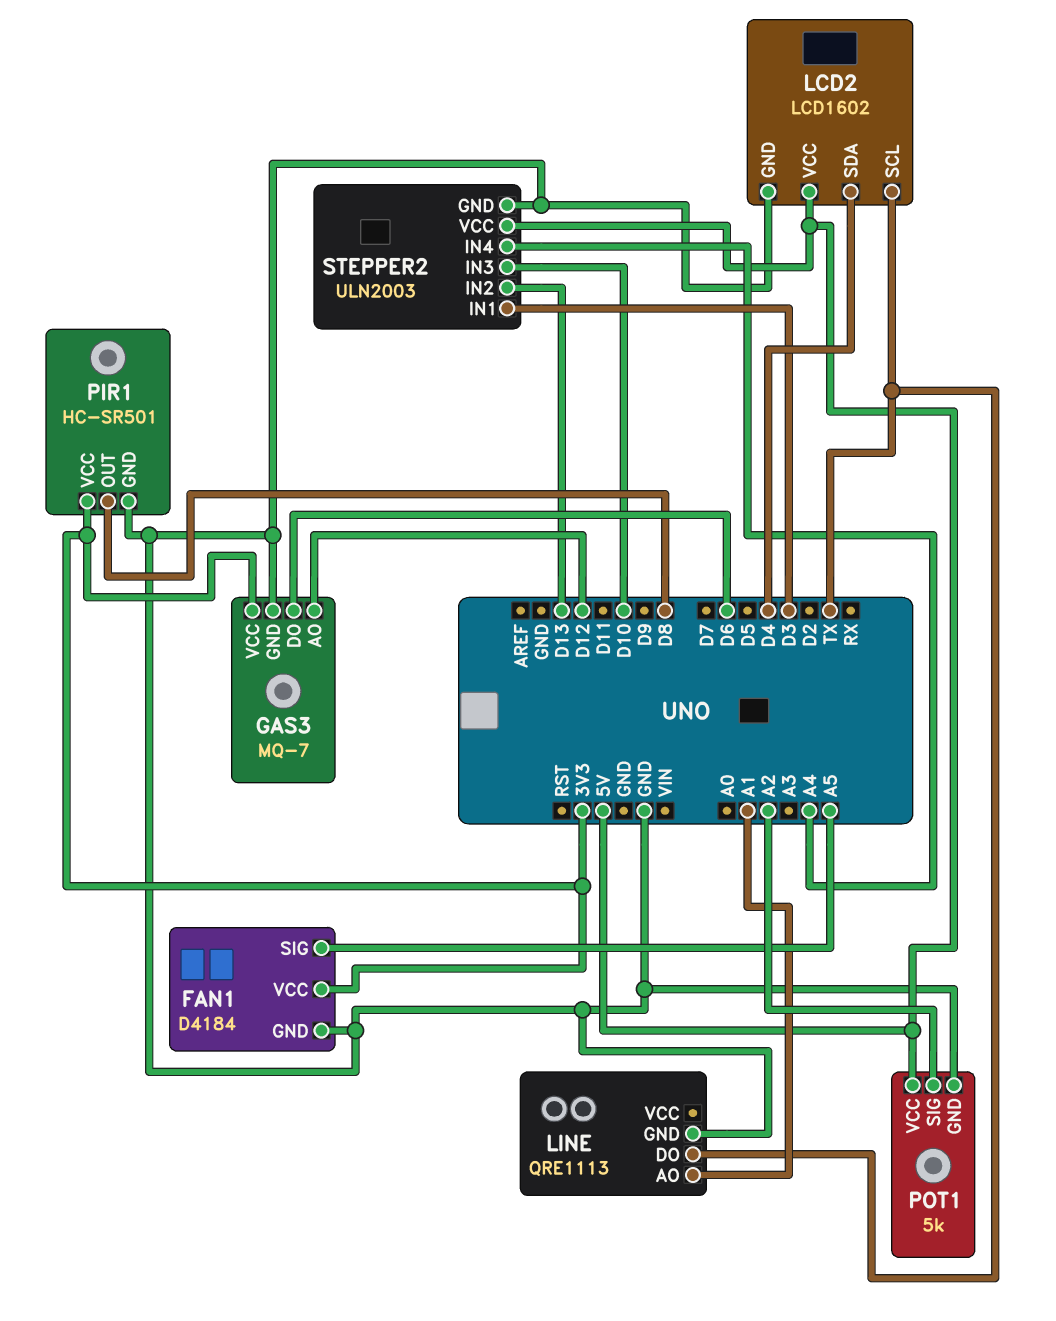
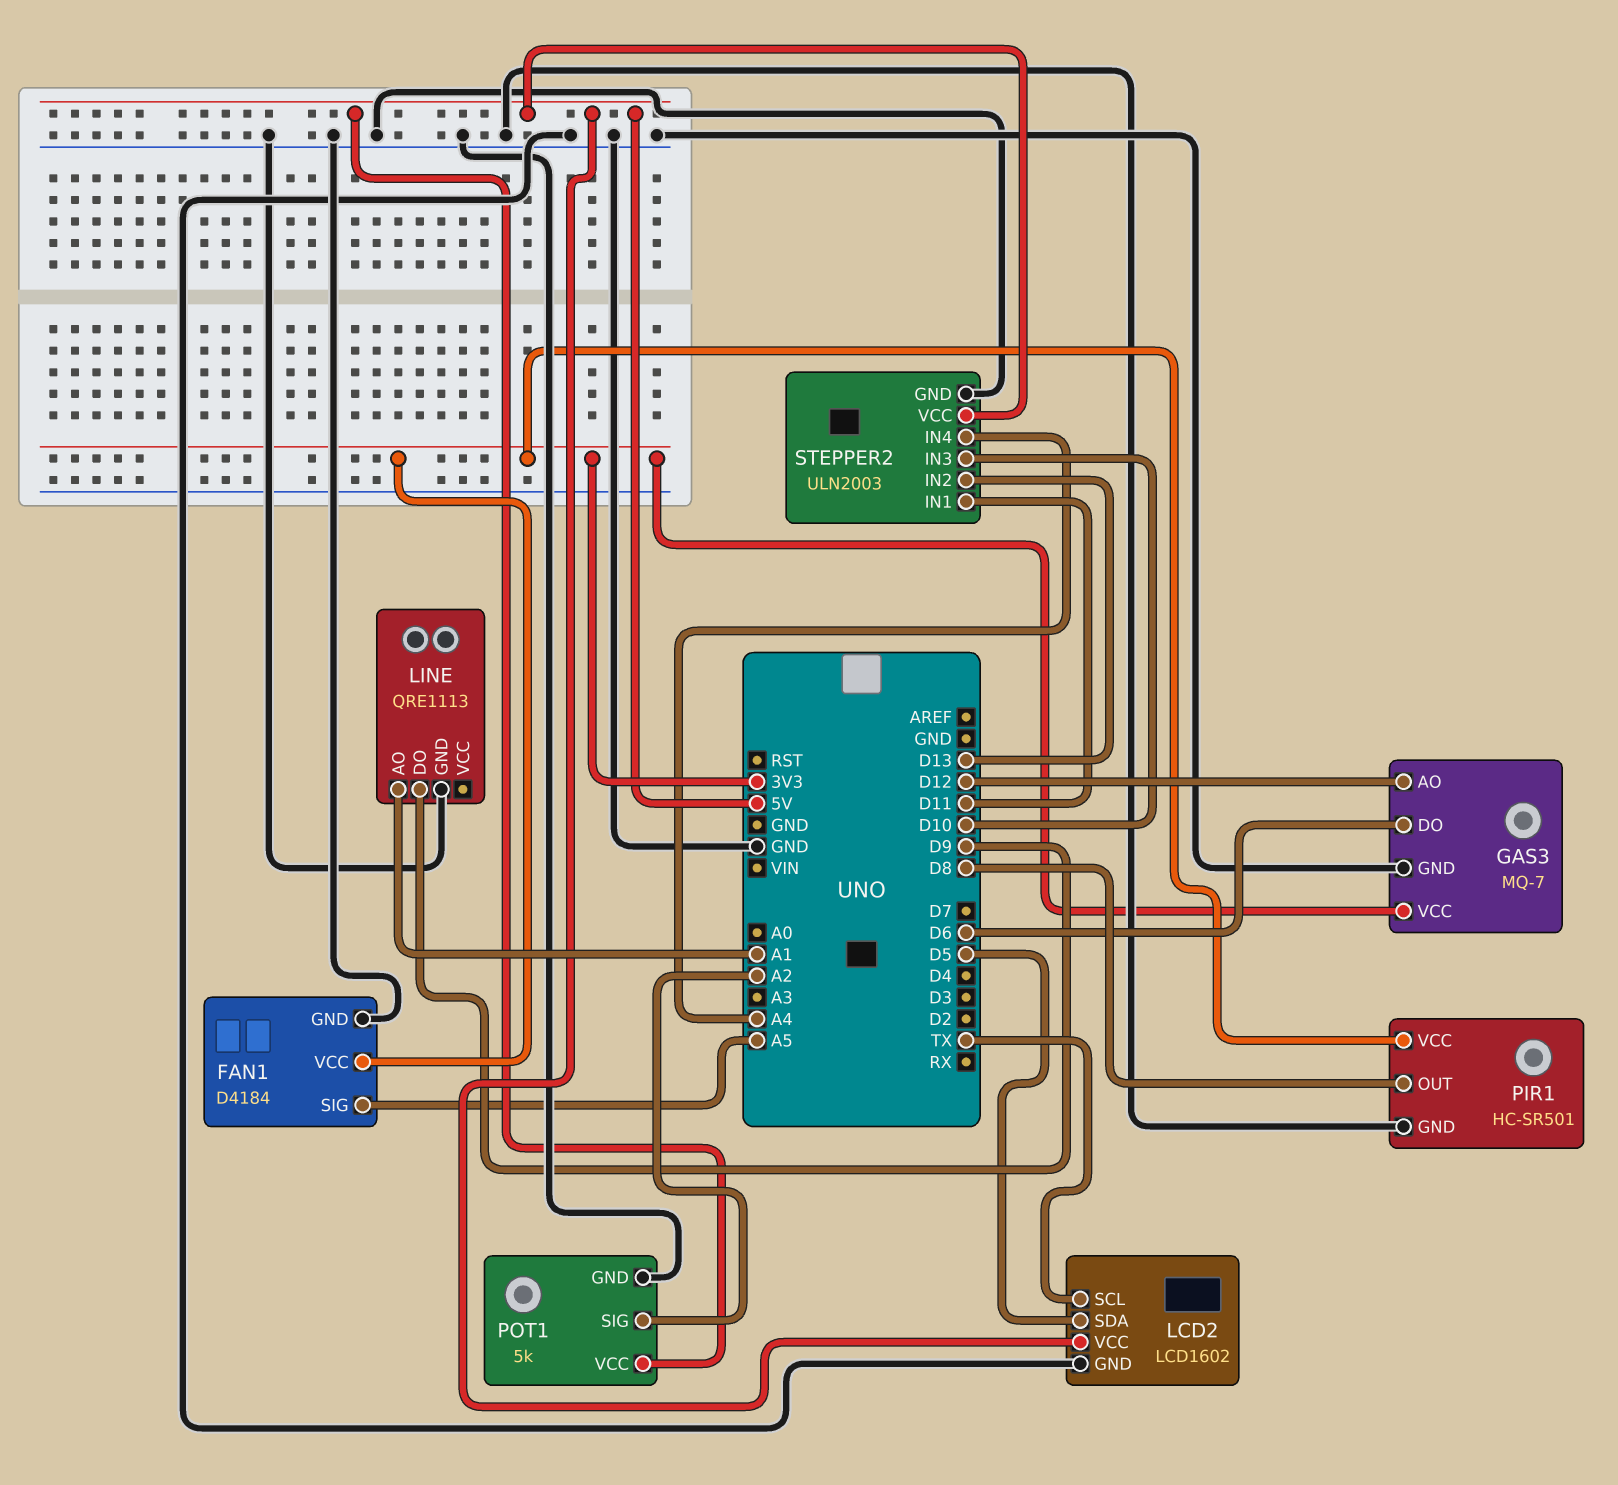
LCD2 pin SDA: D4 -> D5
LINE pin DO: TX -> D9
STEPPER2 pin IN1: D3 -> D11

